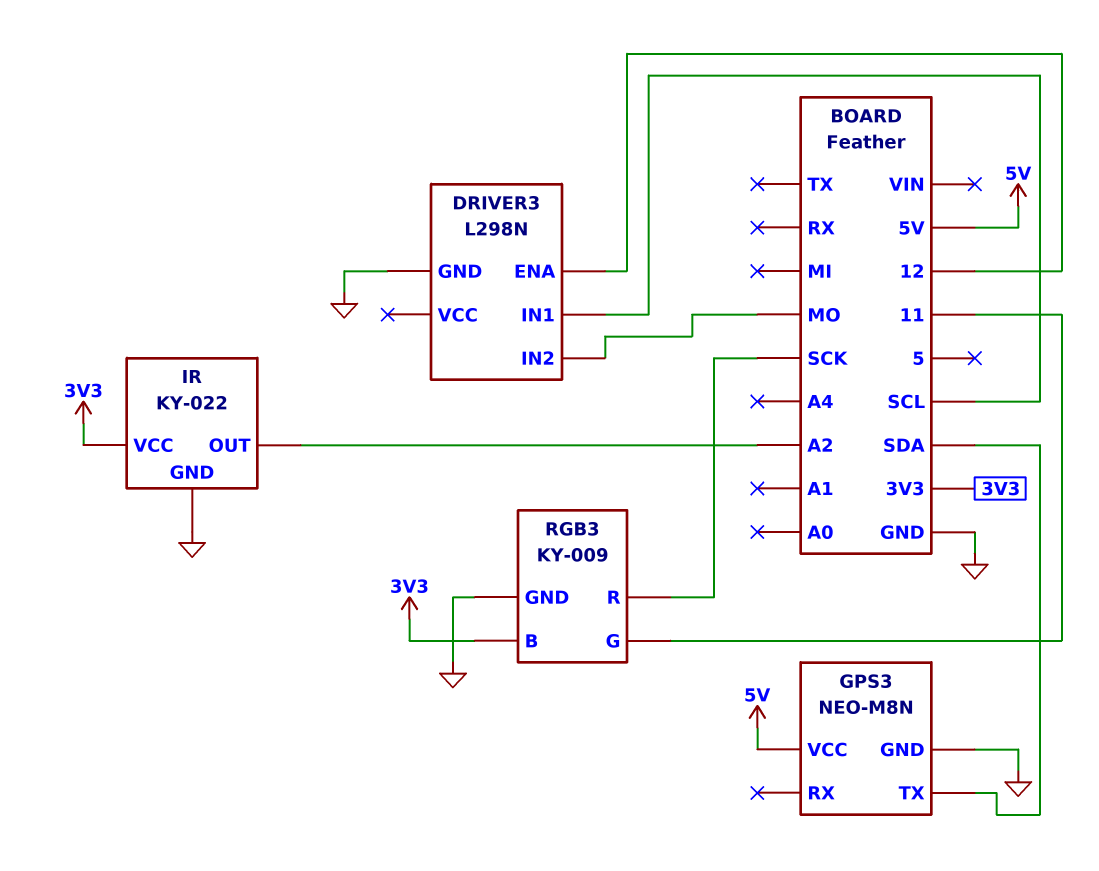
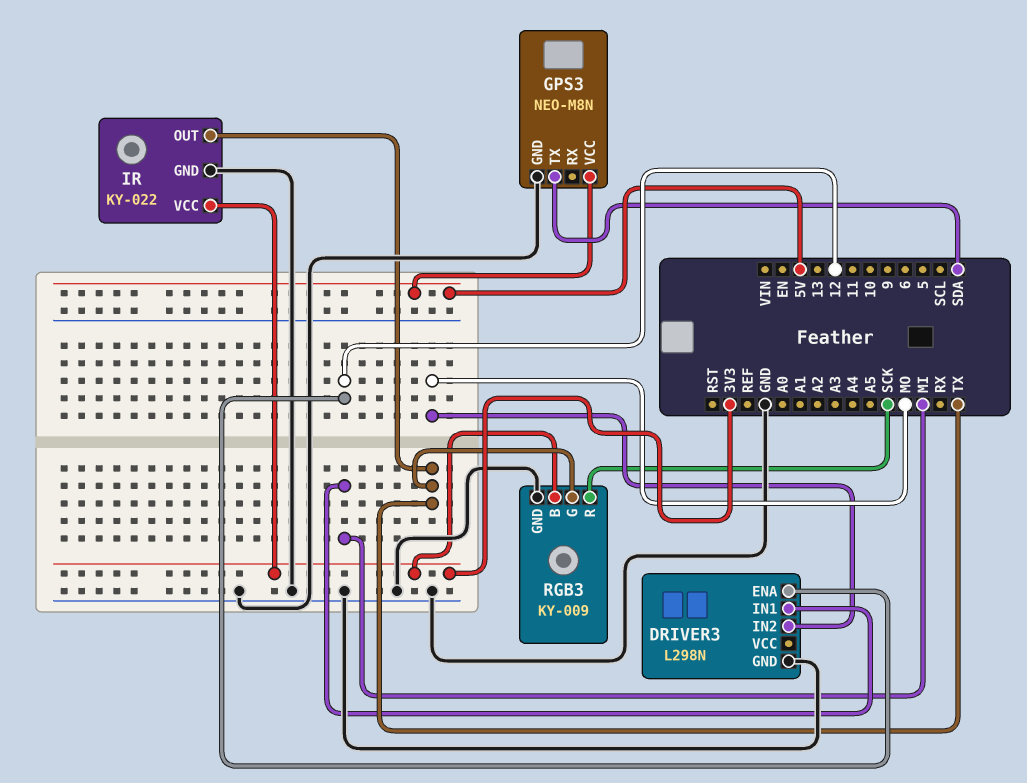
DRIVER3 pin IN1: SCL -> MI
IR pin OUT: A2 -> TX
RGB3 pin G: 11 -> TX

